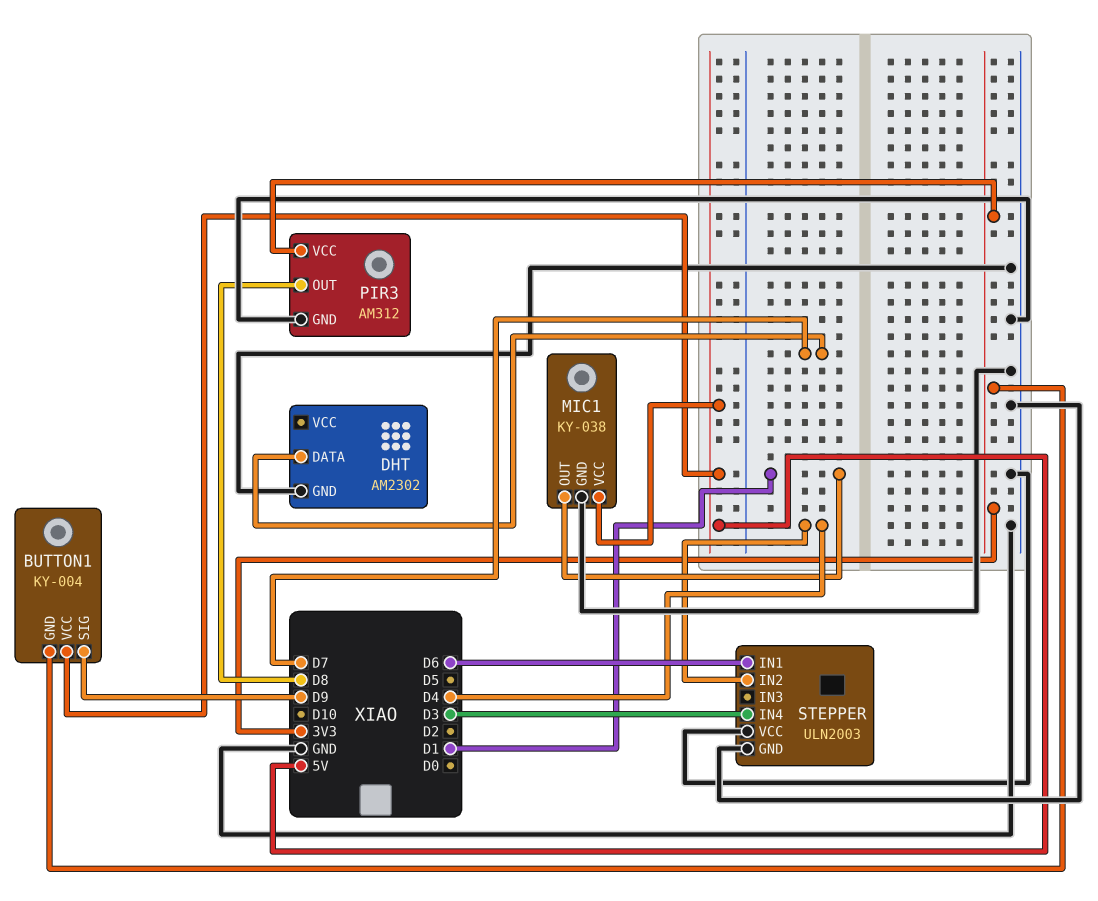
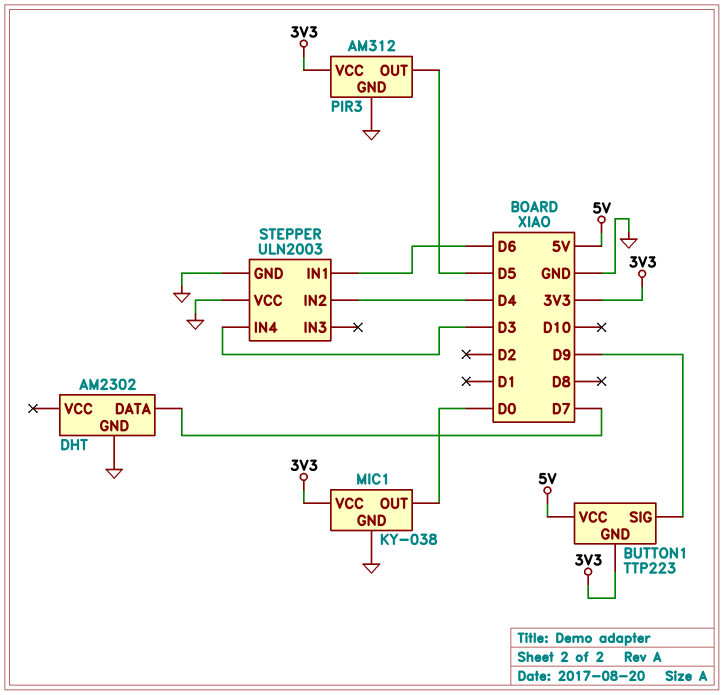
BUTTON1: KY-004 -> TTP223
MIC1 pin OUT: D1 -> D0
MIC1 pin VCC: 5V -> 3V3
PIR3 pin OUT: D8 -> D5

